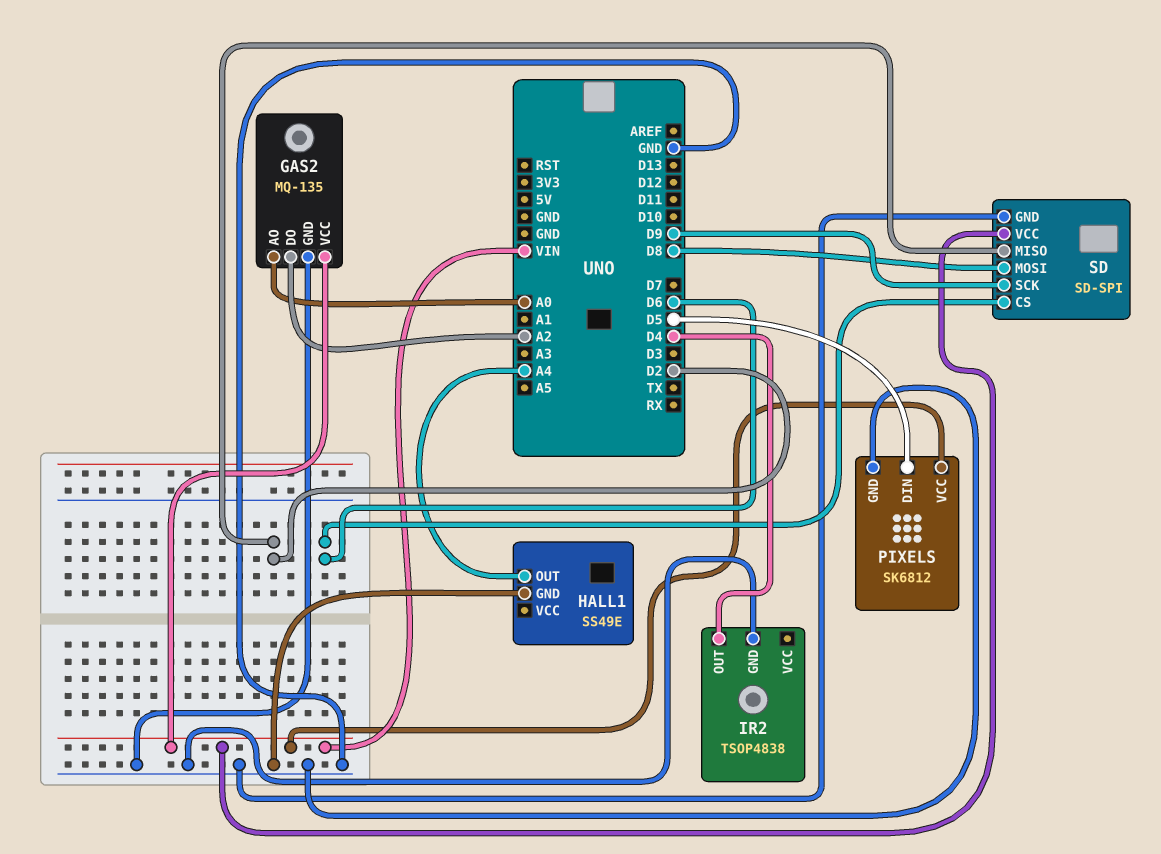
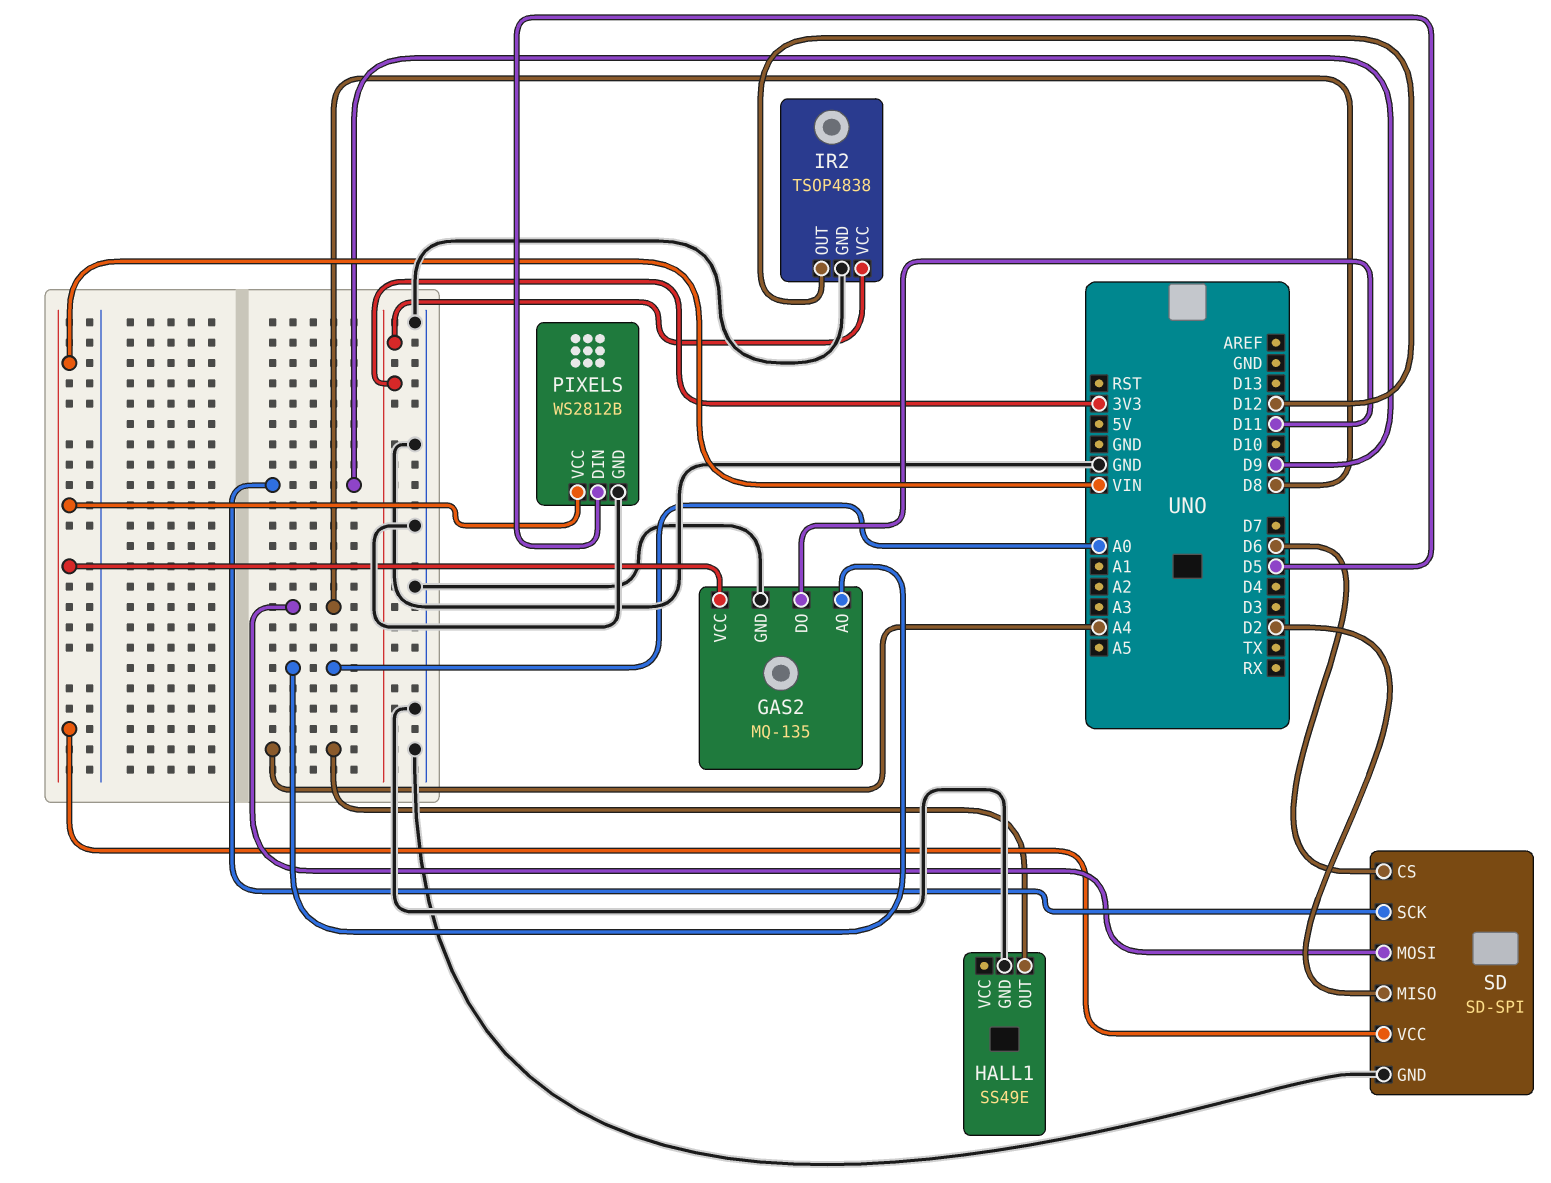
GAS2 pin DO: A2 -> D11
IR2 pin OUT: D4 -> D12
IR2 pin VCC: none -> 3V3
PIXELS: SK6812 -> WS2812B

